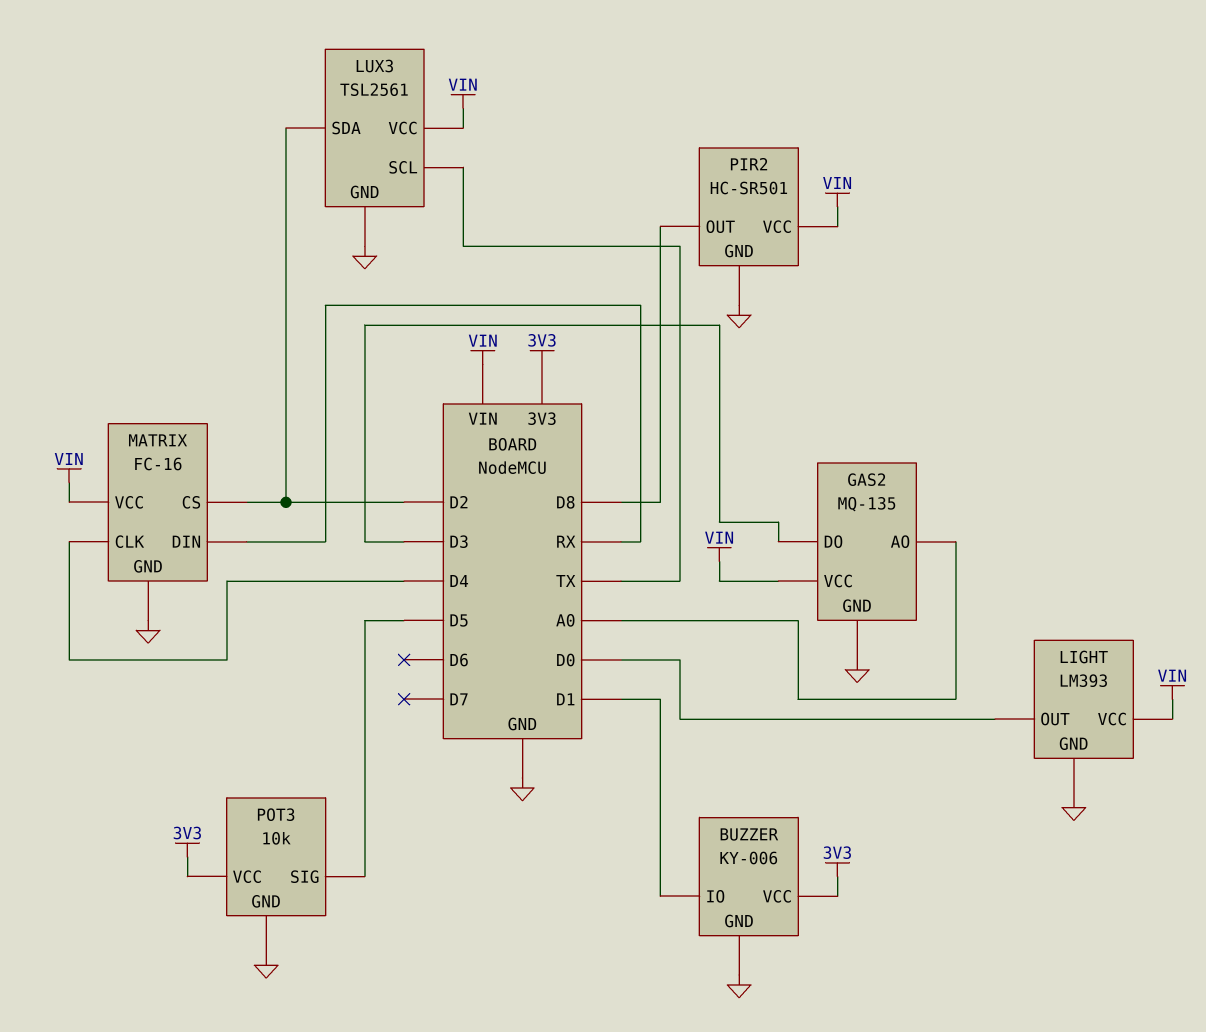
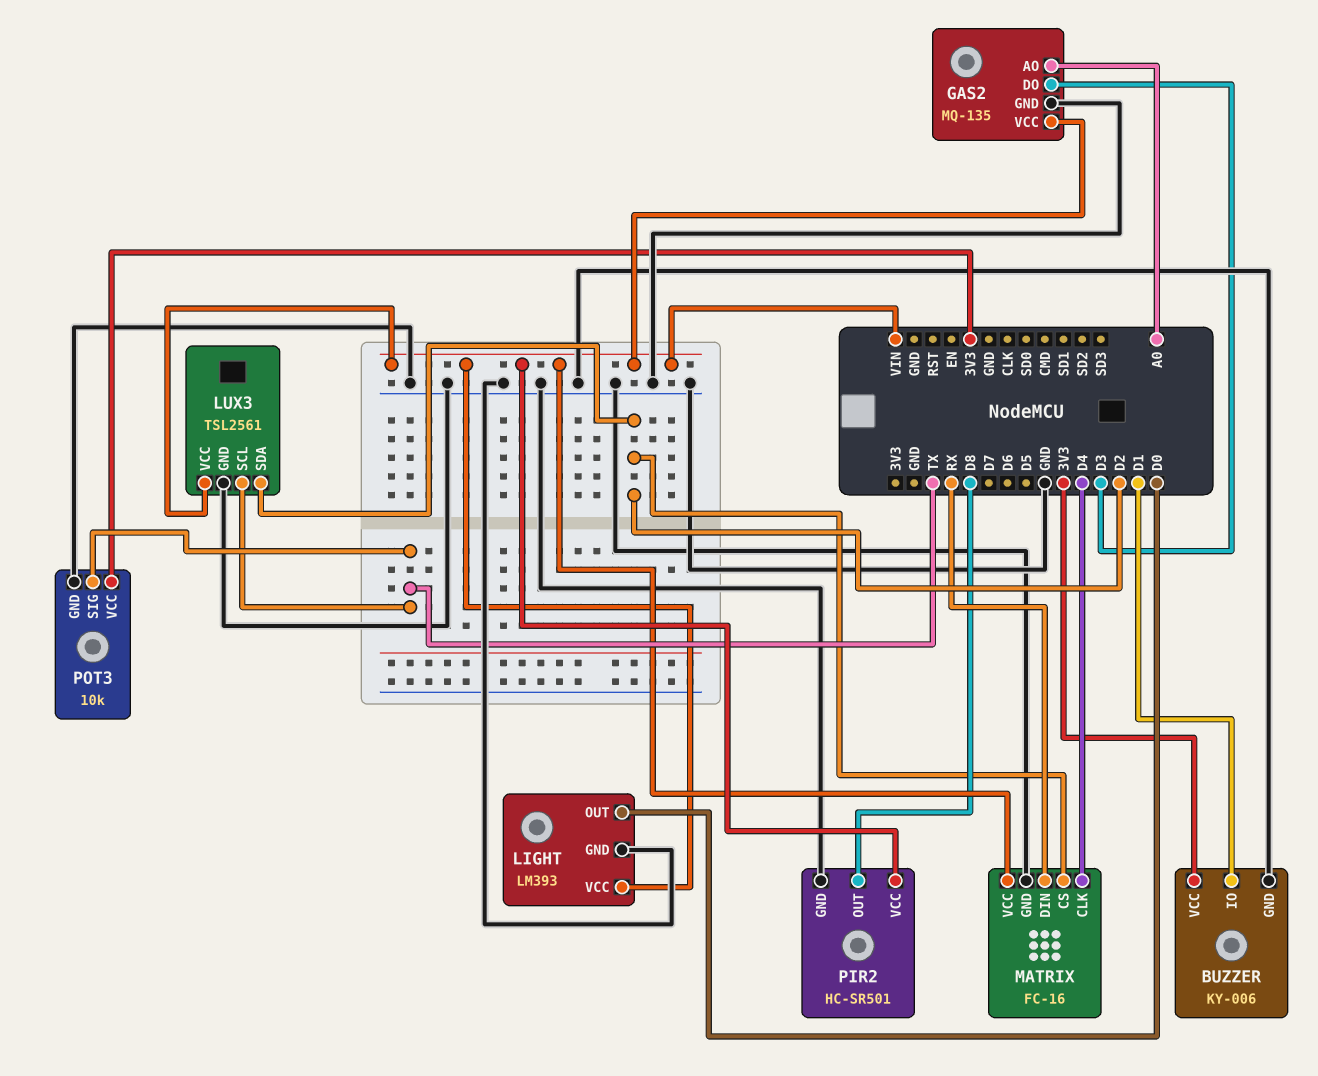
POT3 pin SIG: D5 -> TX

